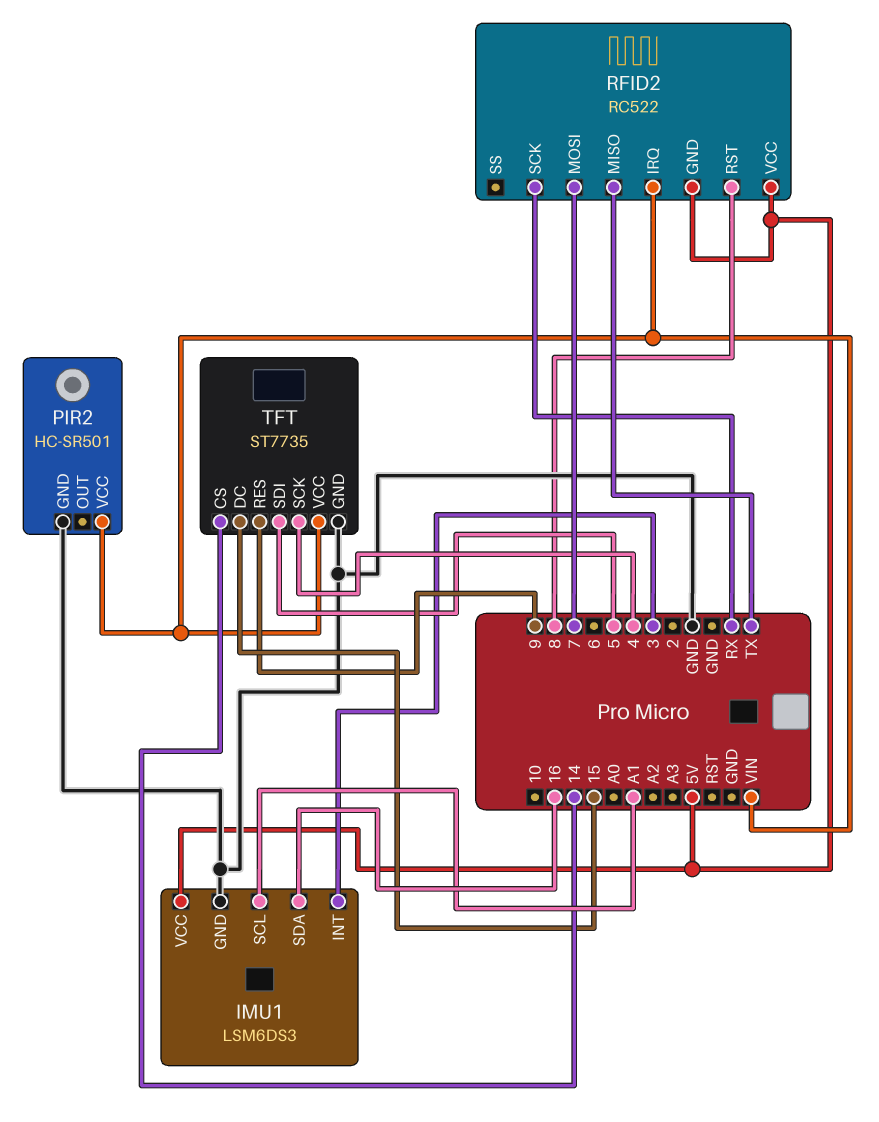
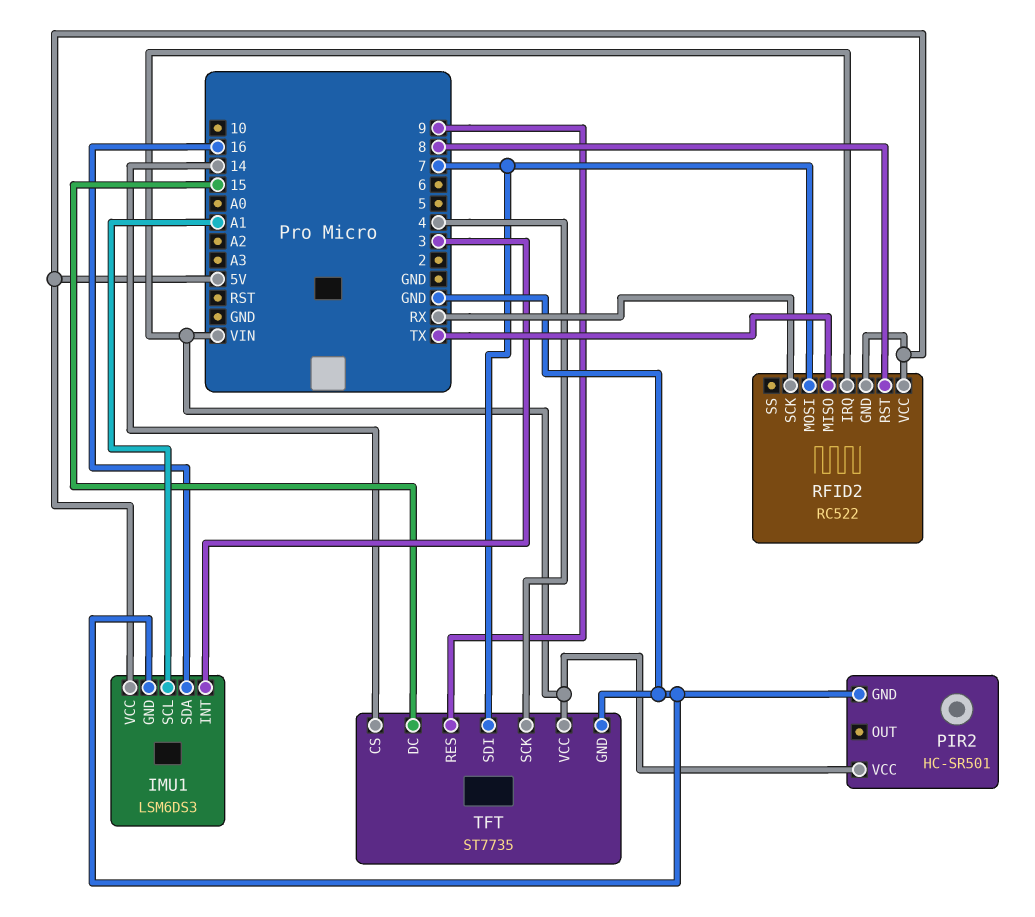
TFT pin SDI: 5 -> 7

